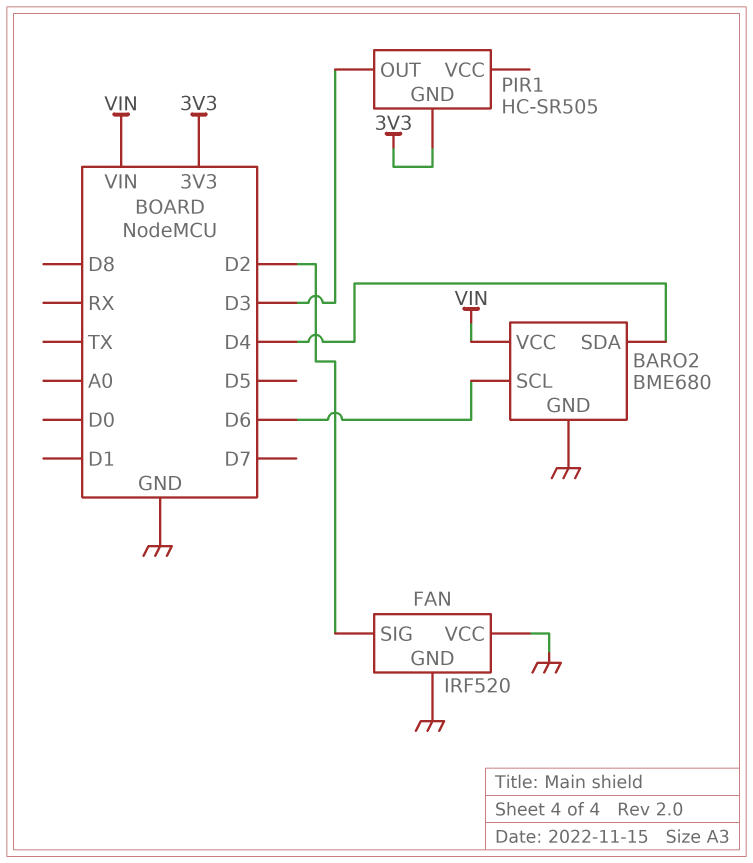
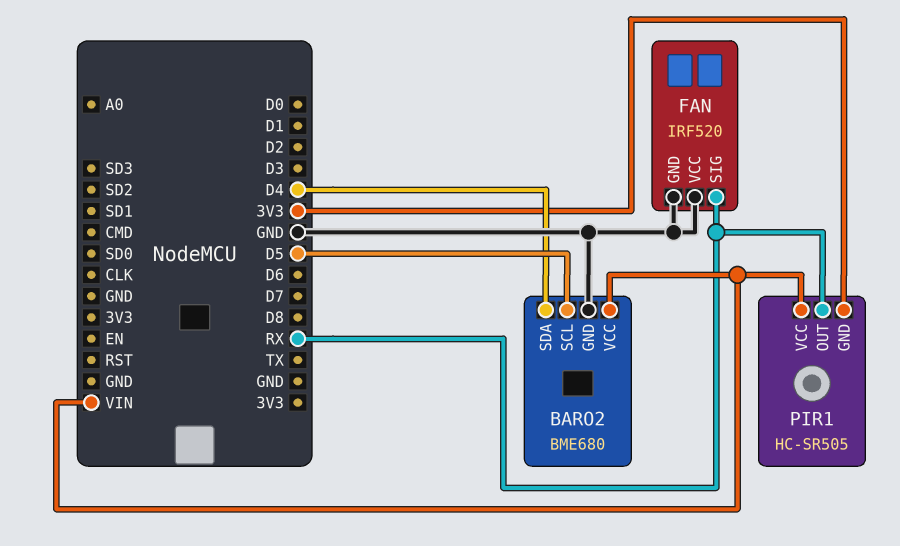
BARO2 pin SCL: D6 -> D5
FAN pin SIG: D2 -> RX
PIR1 pin OUT: D3 -> RX
PIR1 pin VCC: none -> VIN

